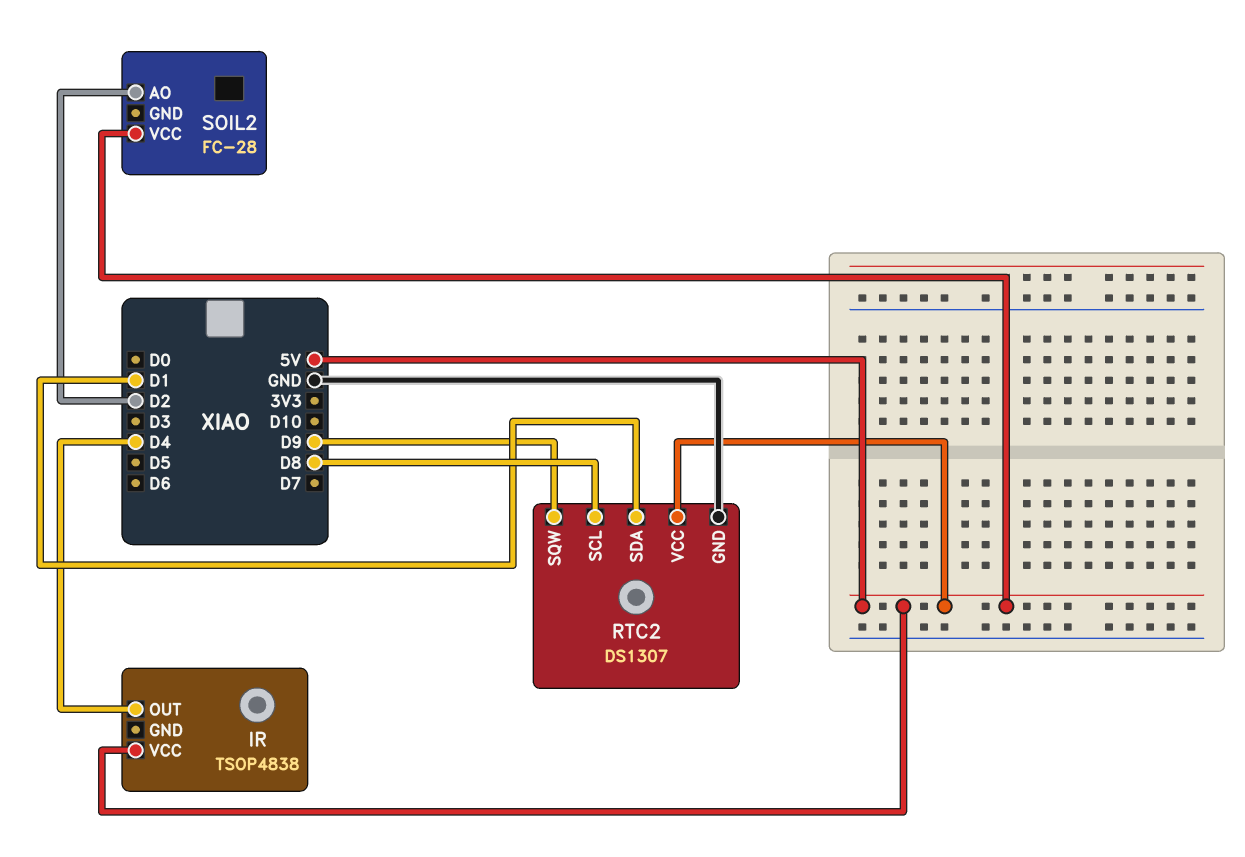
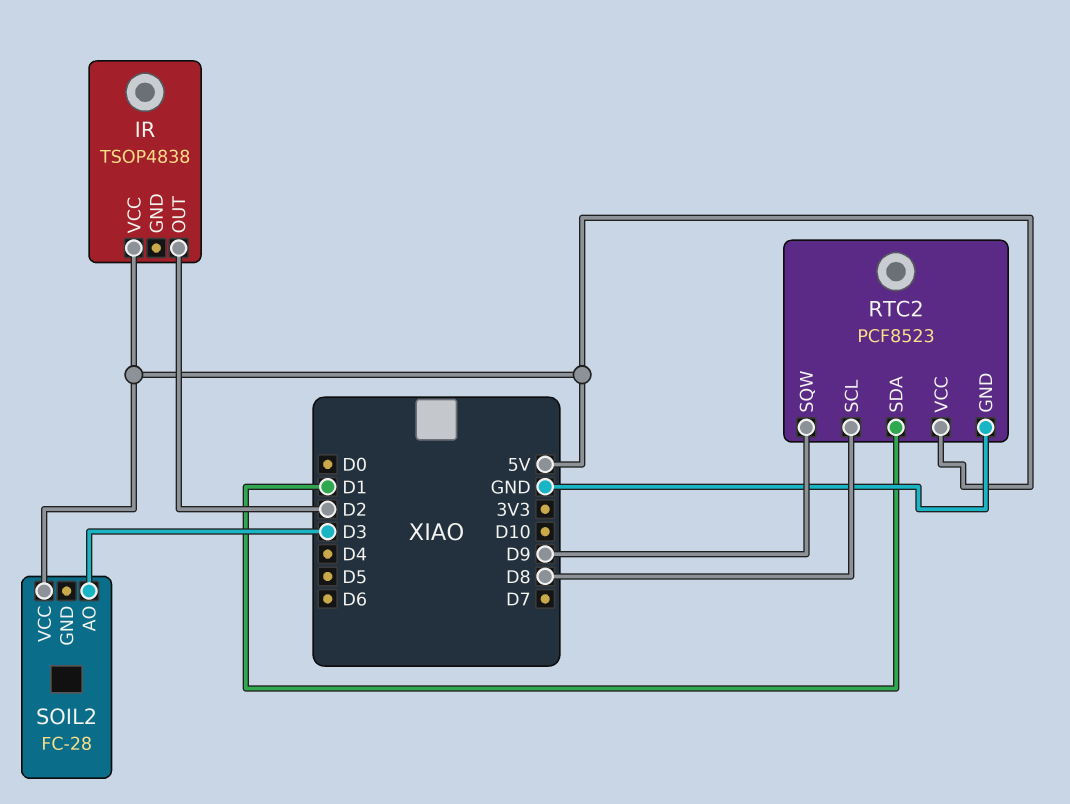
IR pin OUT: D4 -> D2
RTC2: DS1307 -> PCF8523
SOIL2 pin AO: D2 -> D3

